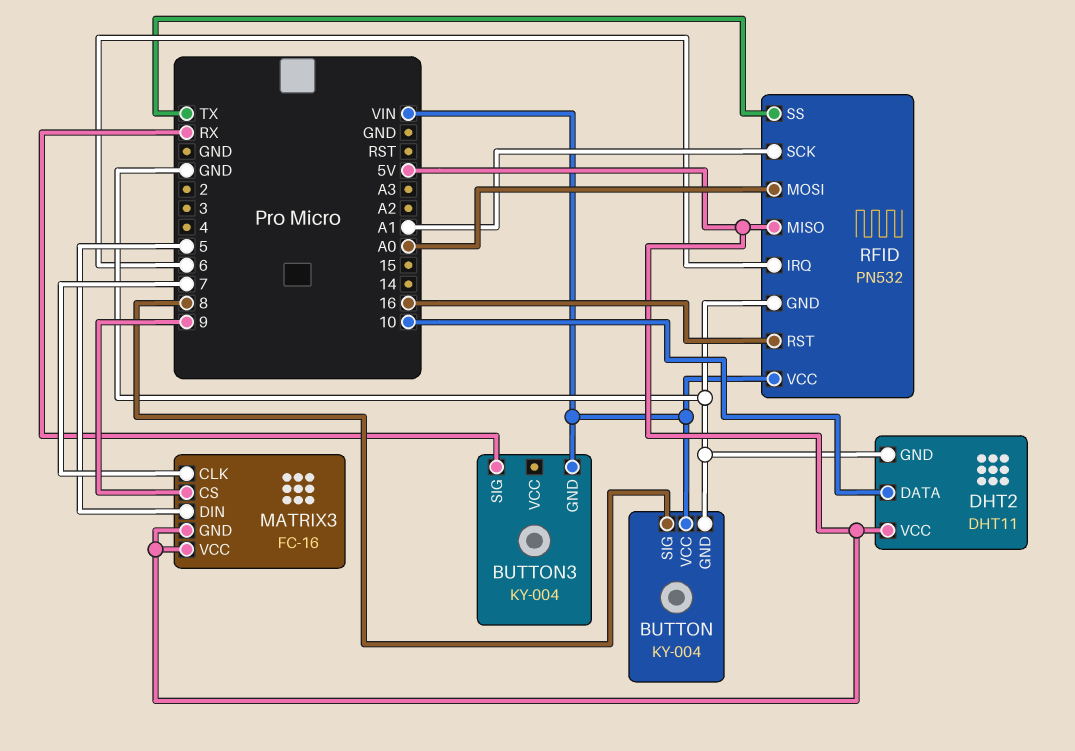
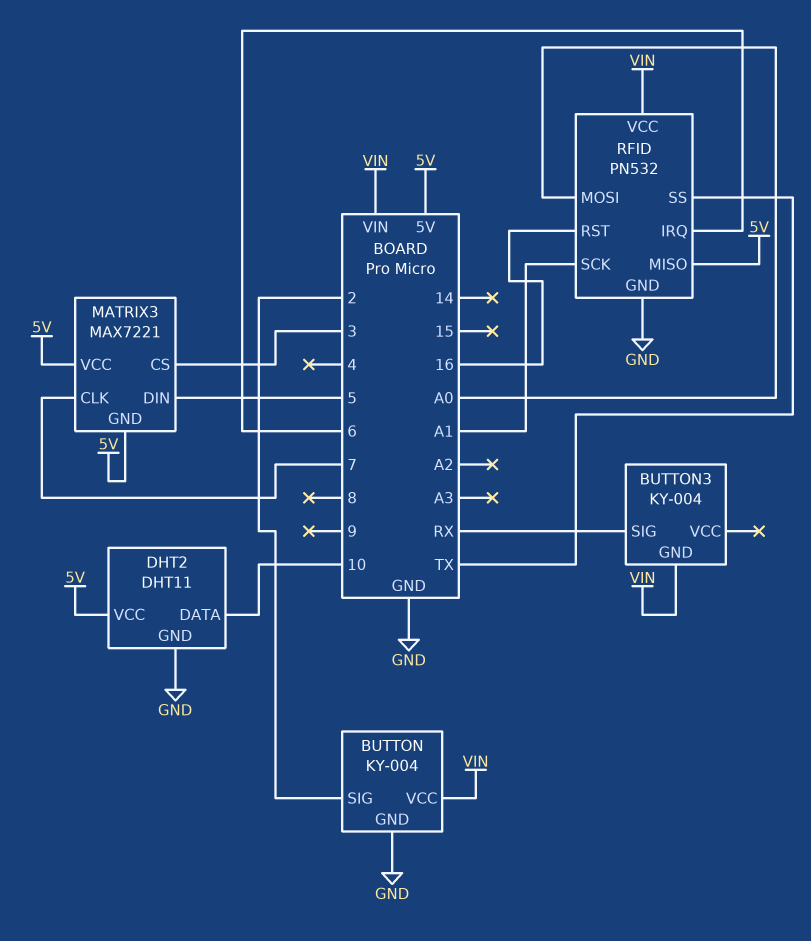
BUTTON pin SIG: 8 -> 2
MATRIX3: FC-16 -> MAX7221
MATRIX3 pin CS: 9 -> 3

